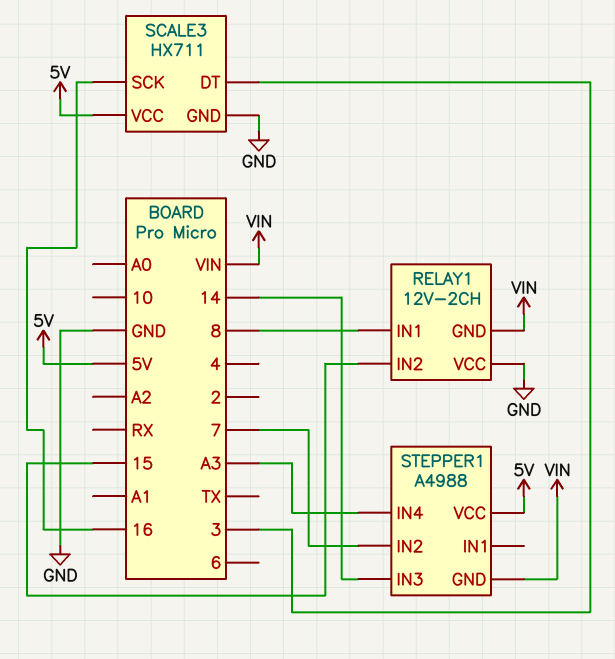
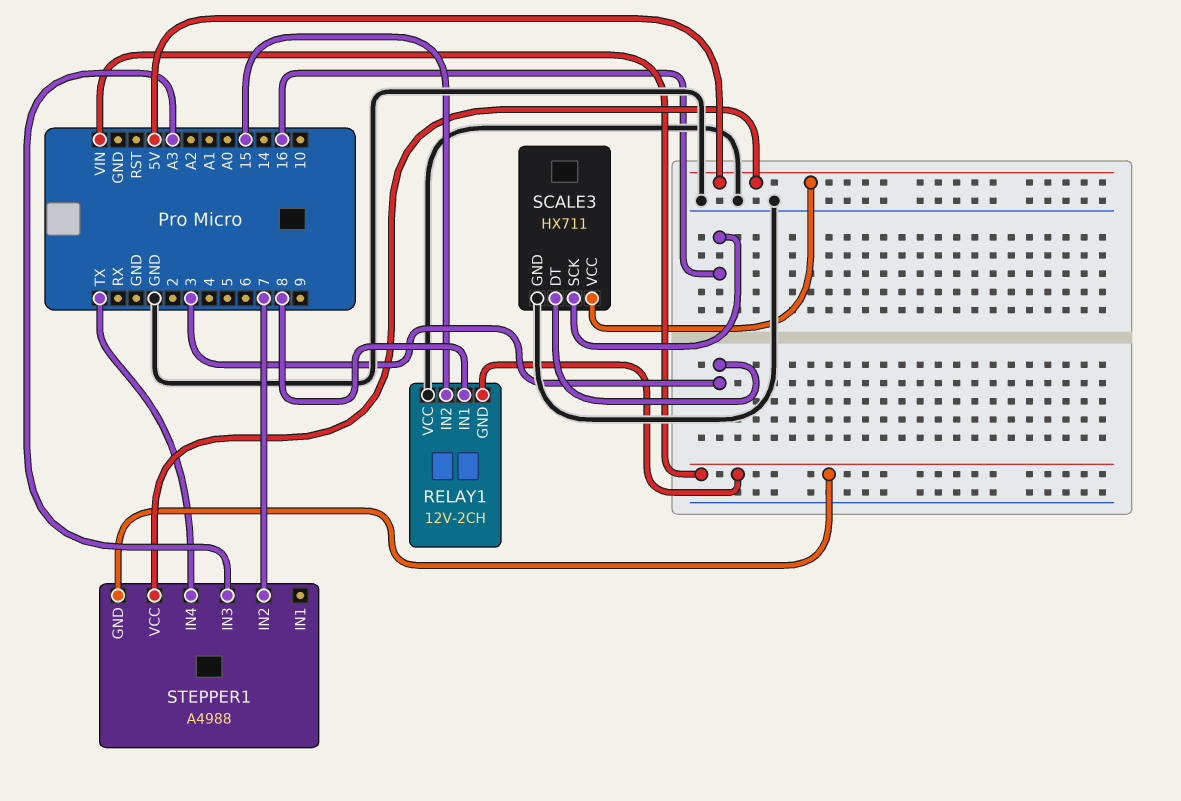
STEPPER1 pin IN3: 14 -> A3
STEPPER1 pin IN4: A3 -> TX

